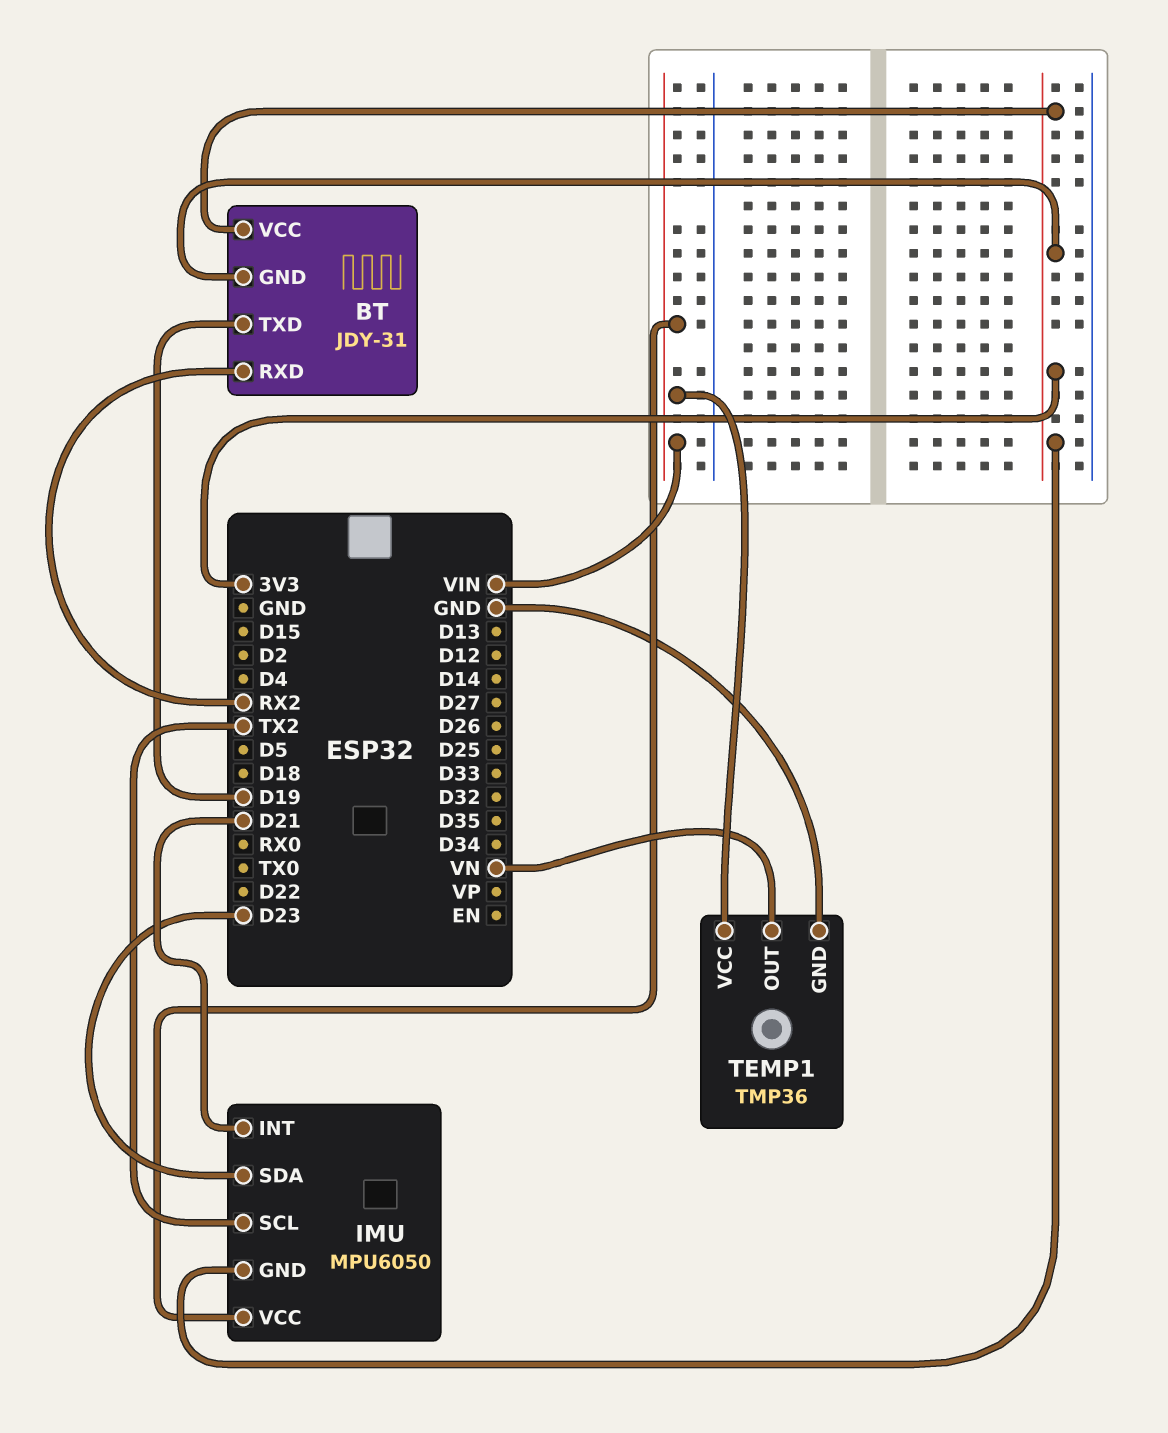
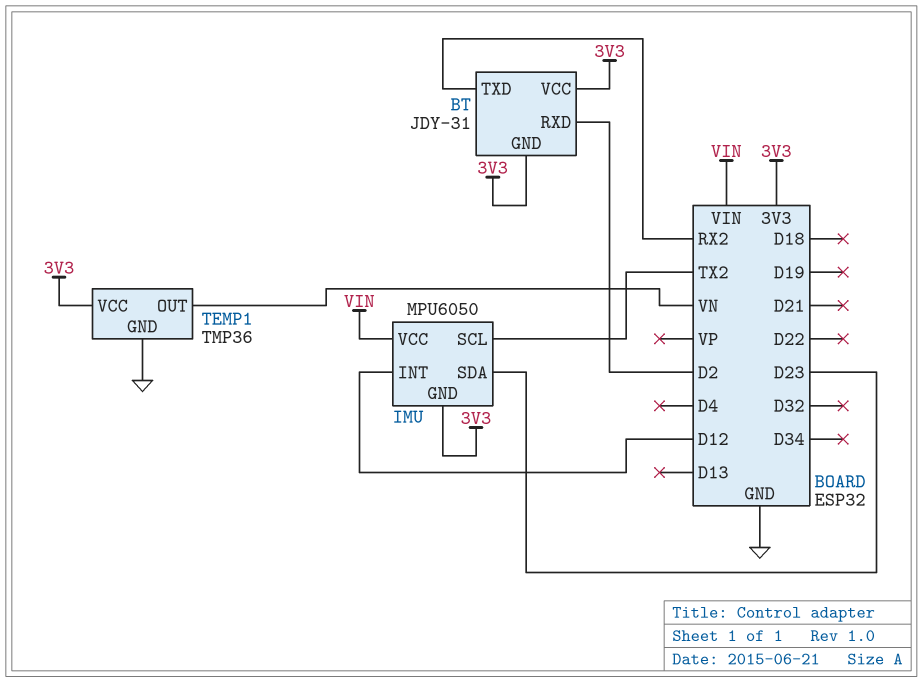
BT pin RXD: RX2 -> D2
BT pin TXD: D19 -> RX2
IMU pin INT: D21 -> D12
TEMP1 pin VCC: VIN -> 3V3

